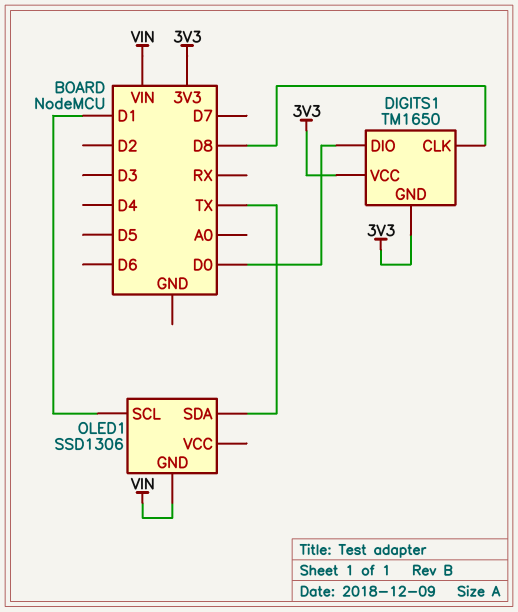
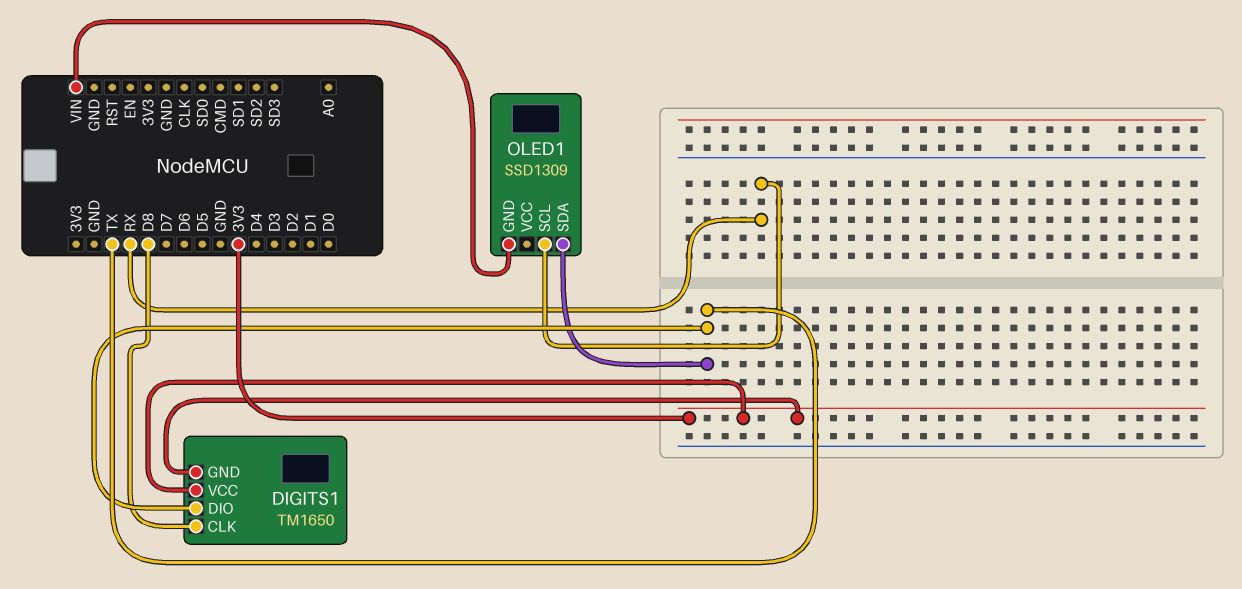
DIGITS1 pin DIO: D0 -> TX
OLED1: SSD1306 -> SSD1309
OLED1 pin SCL: D1 -> RX

